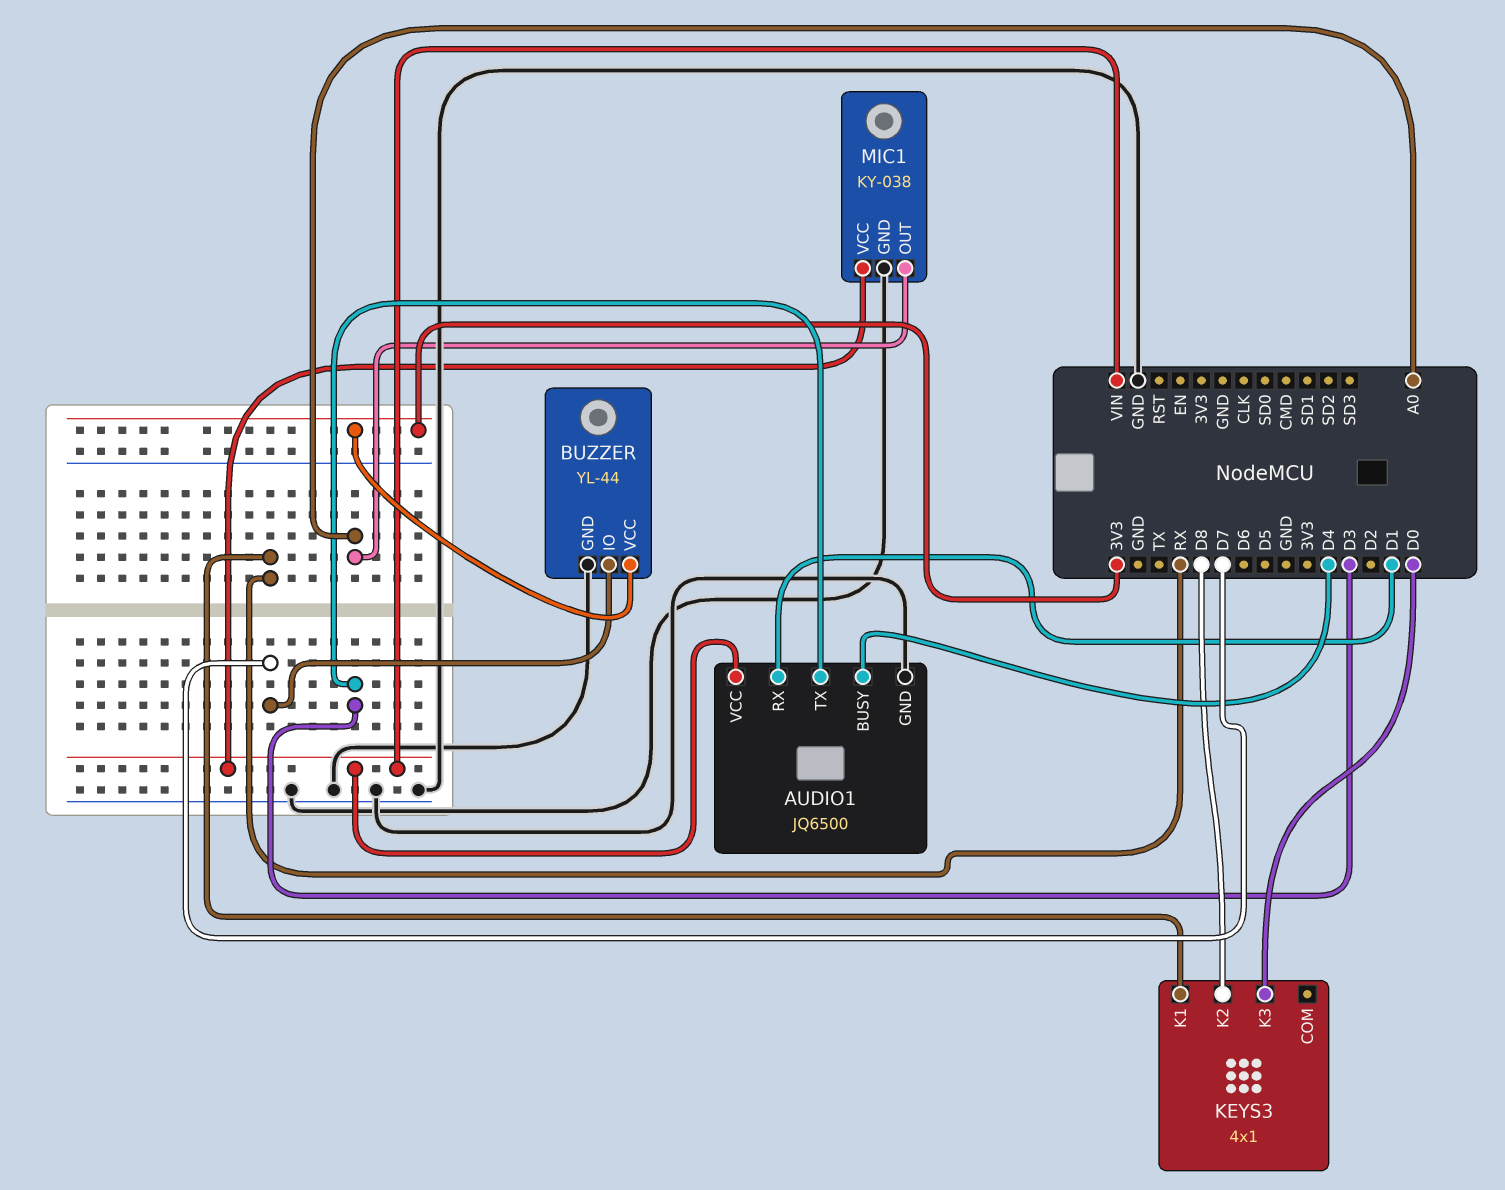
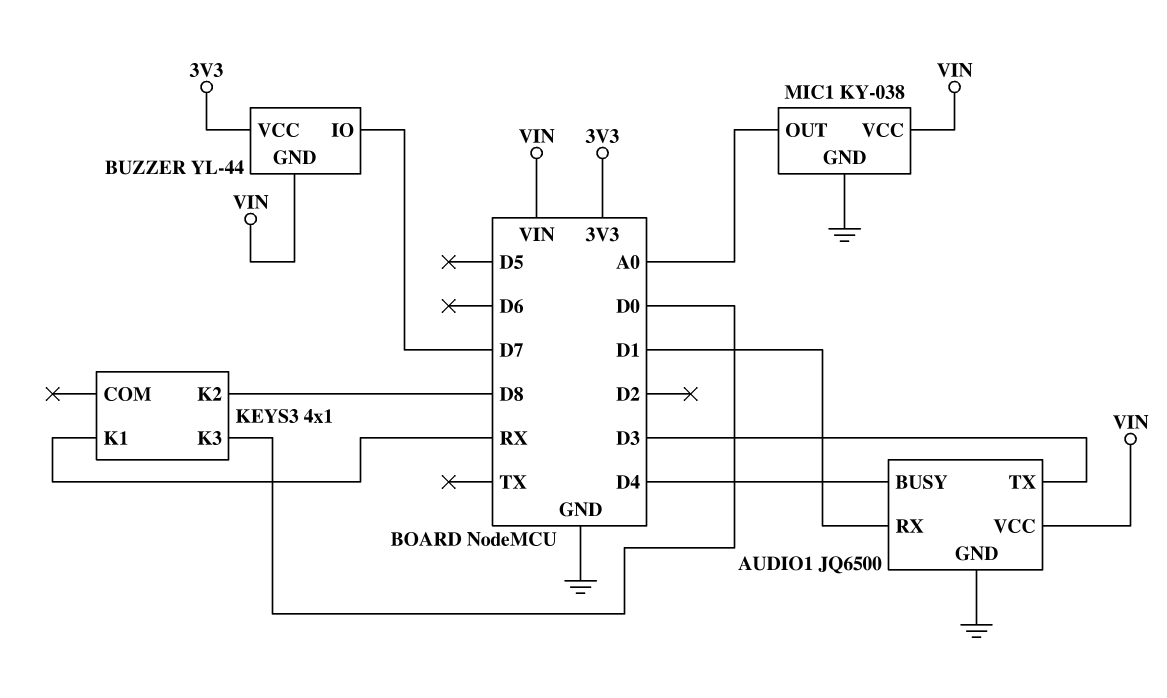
BUZZER pin GND: GND -> VIN

